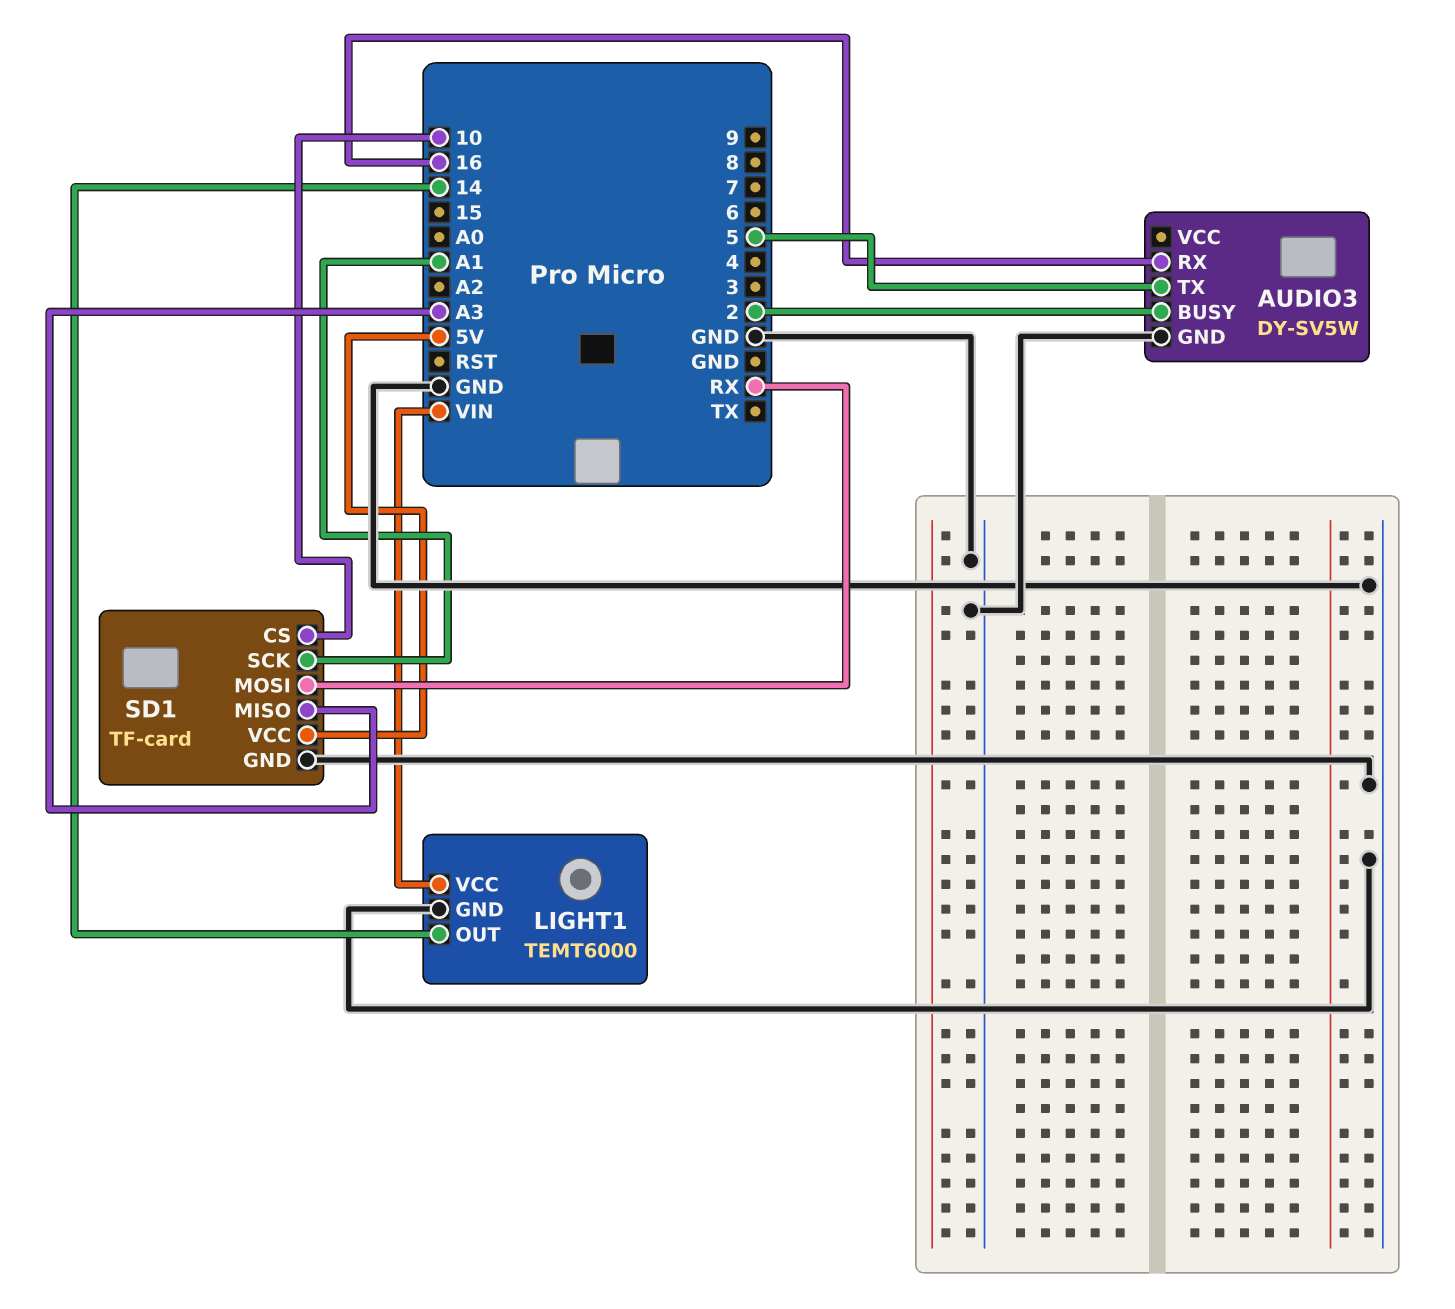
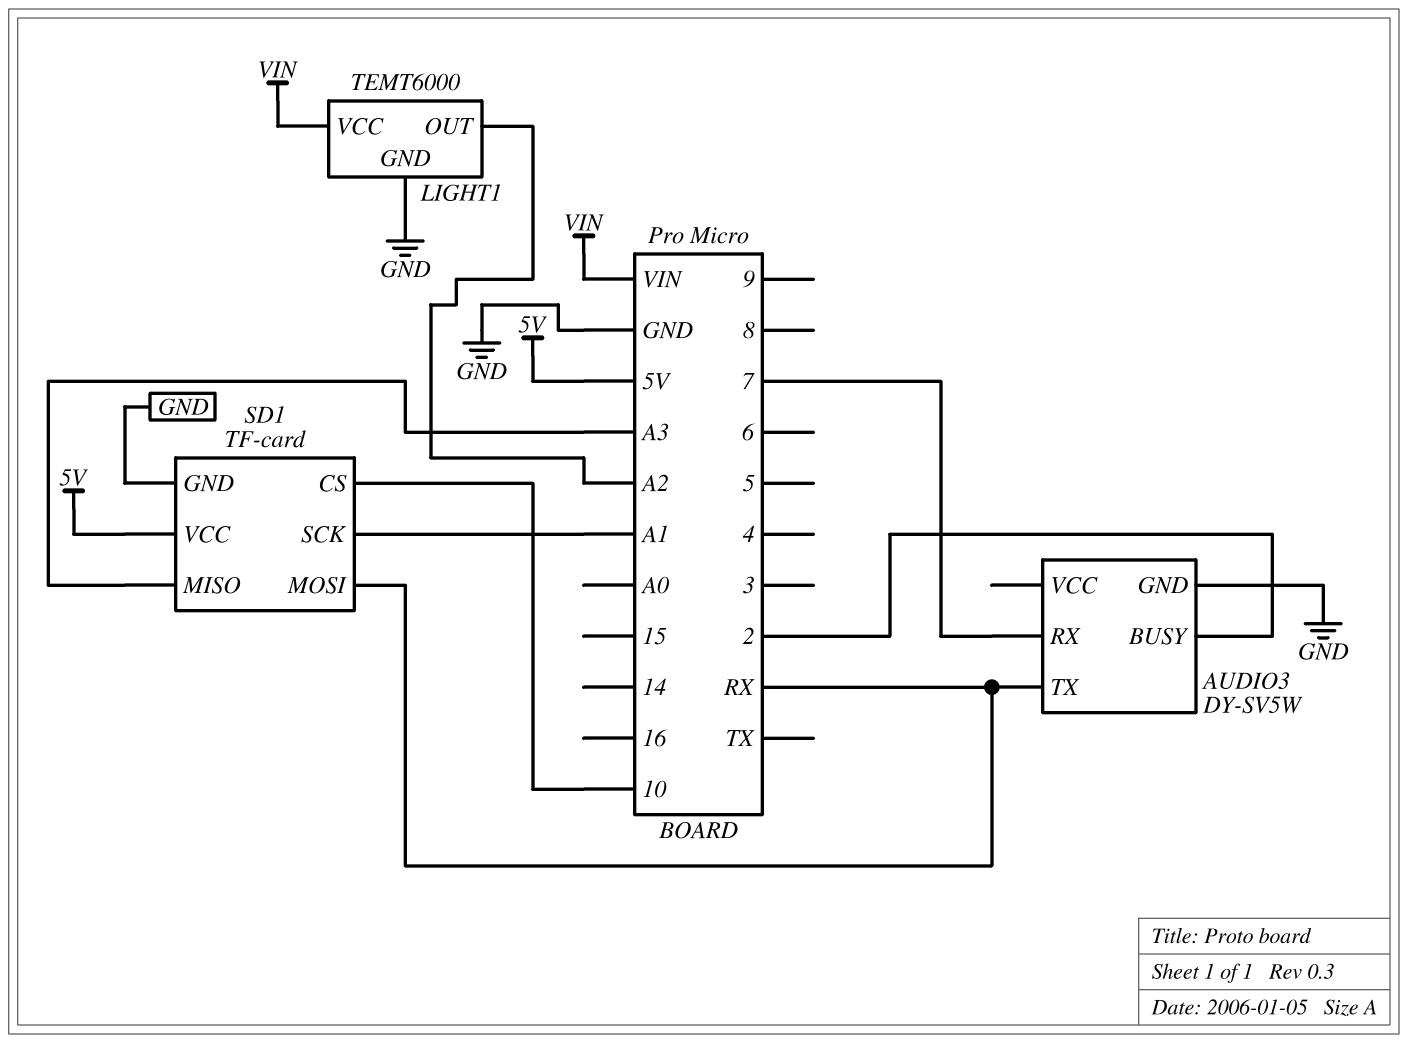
AUDIO3 pin RX: 16 -> 7
AUDIO3 pin TX: 5 -> RX
LIGHT1 pin OUT: 14 -> A2

